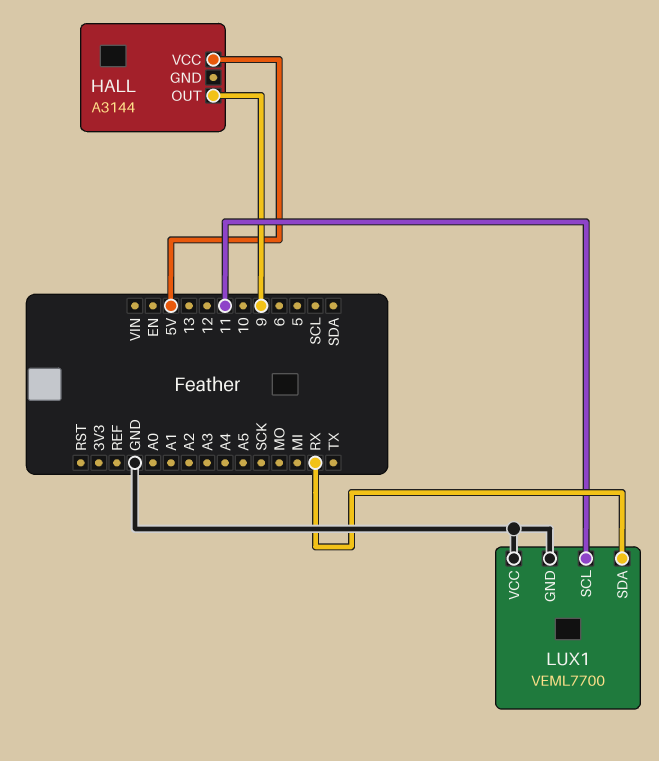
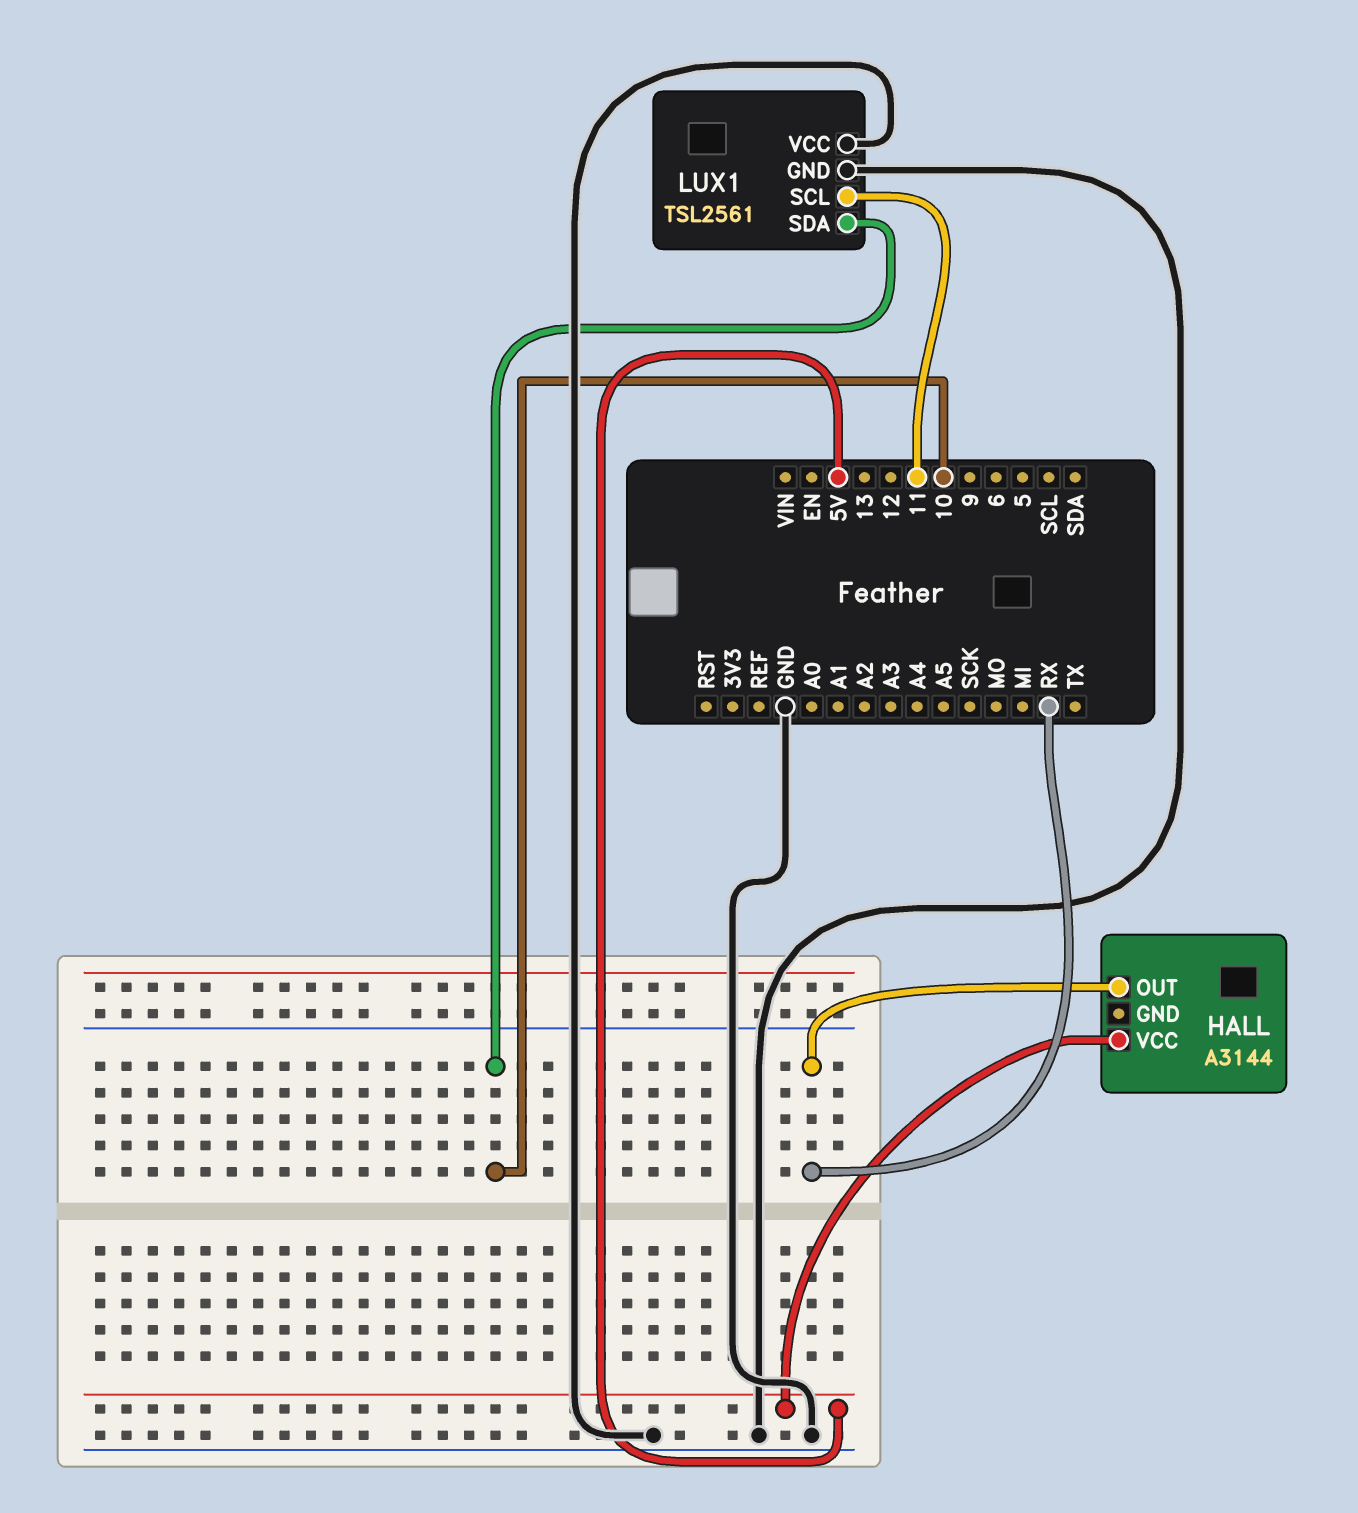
HALL pin OUT: 9 -> RX
LUX1: VEML7700 -> TSL2561
LUX1 pin SDA: RX -> 10

